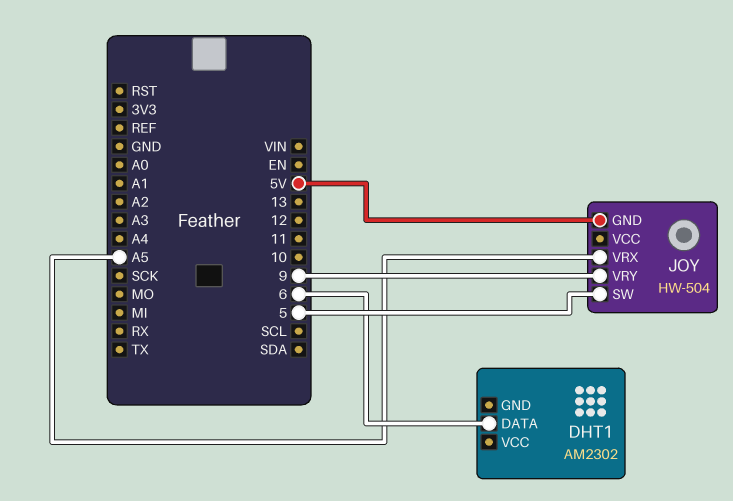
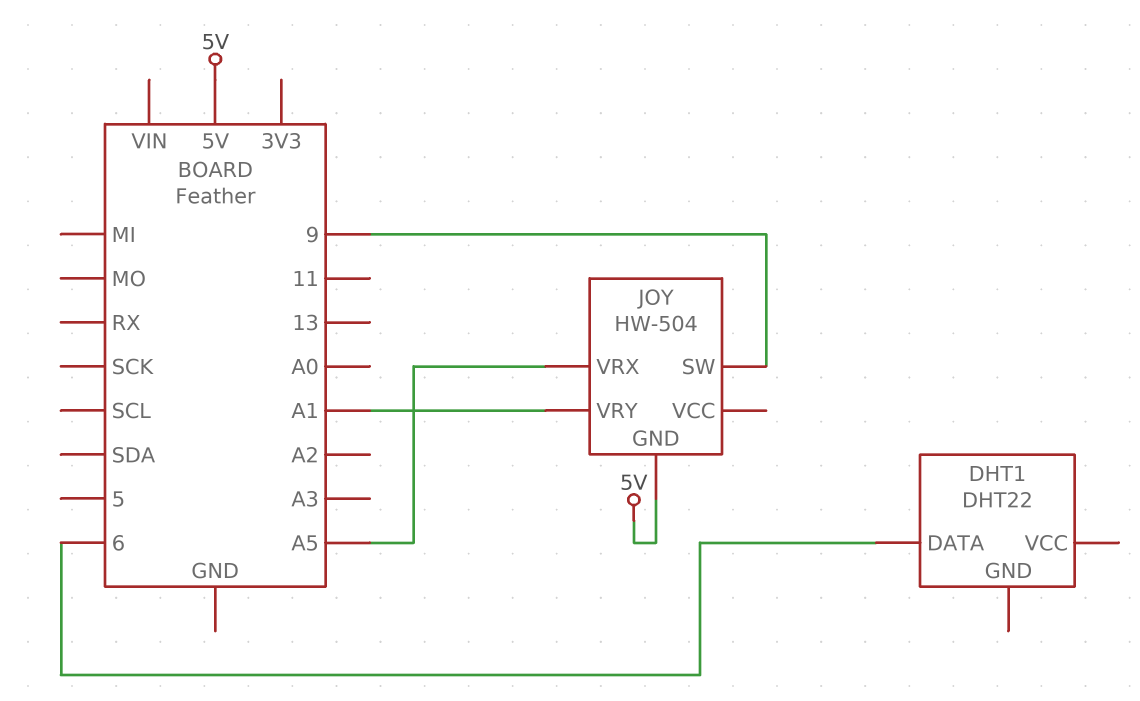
DHT1: AM2302 -> DHT22
JOY pin SW: 5 -> 9
JOY pin VRY: 9 -> A1

